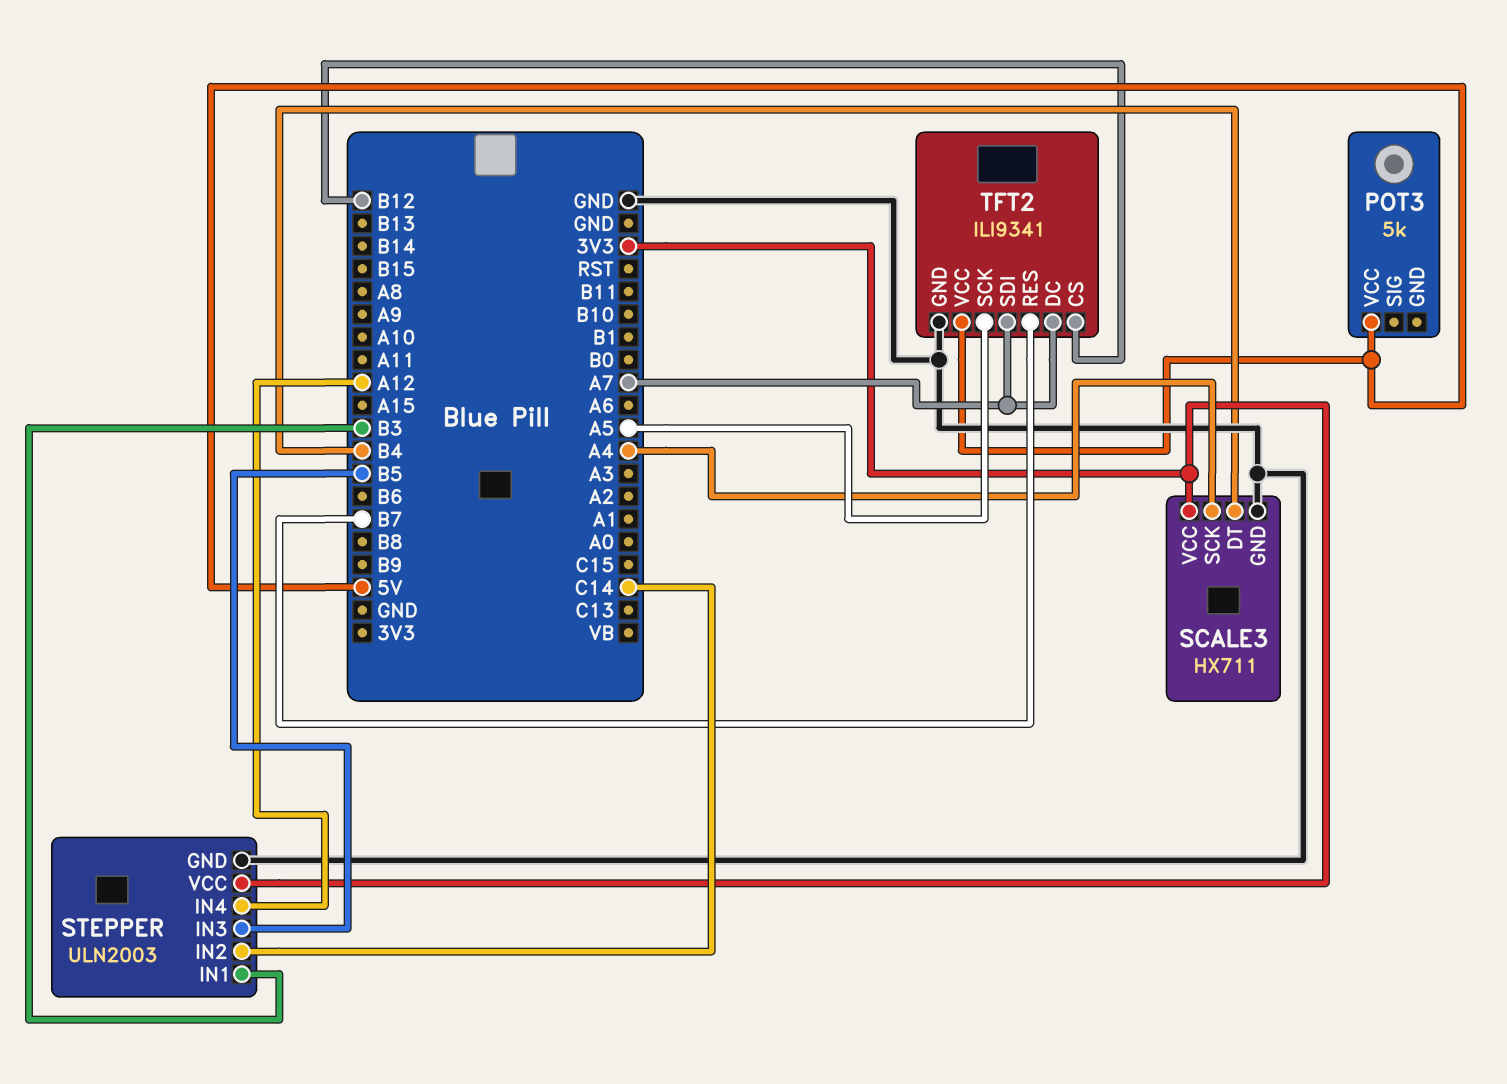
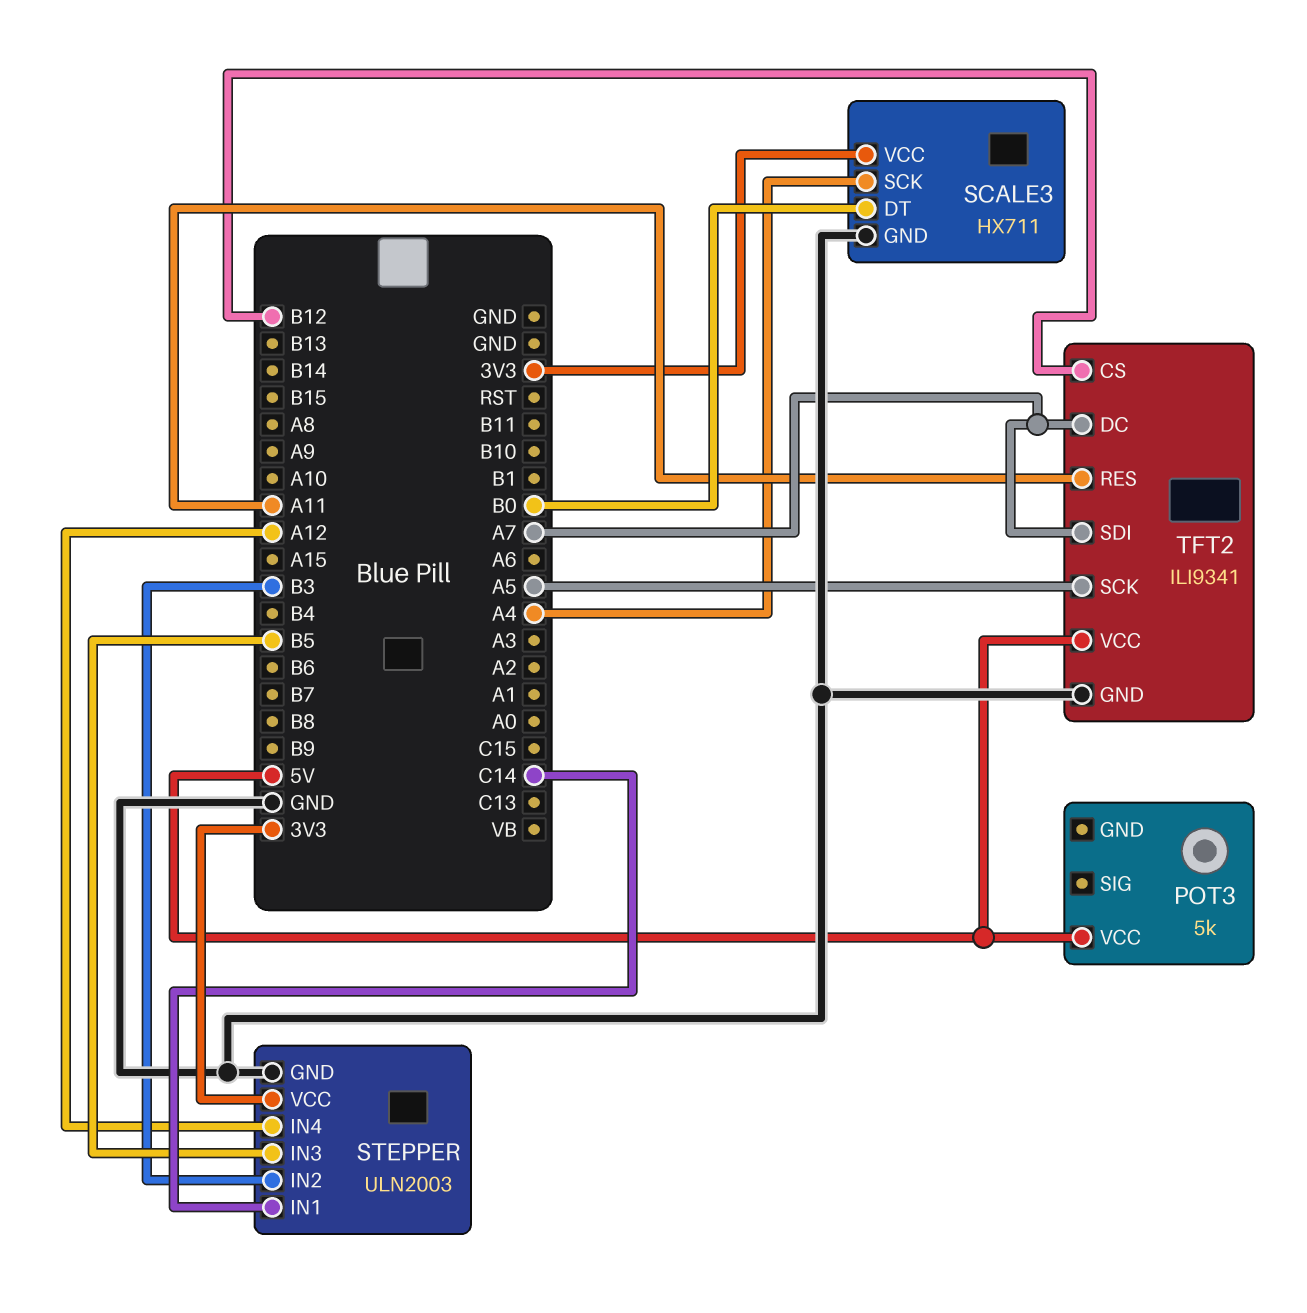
SCALE3 pin DT: B4 -> B0
STEPPER pin IN1: B3 -> C14
STEPPER pin IN2: C14 -> B3
TFT2 pin RES: B7 -> A11

